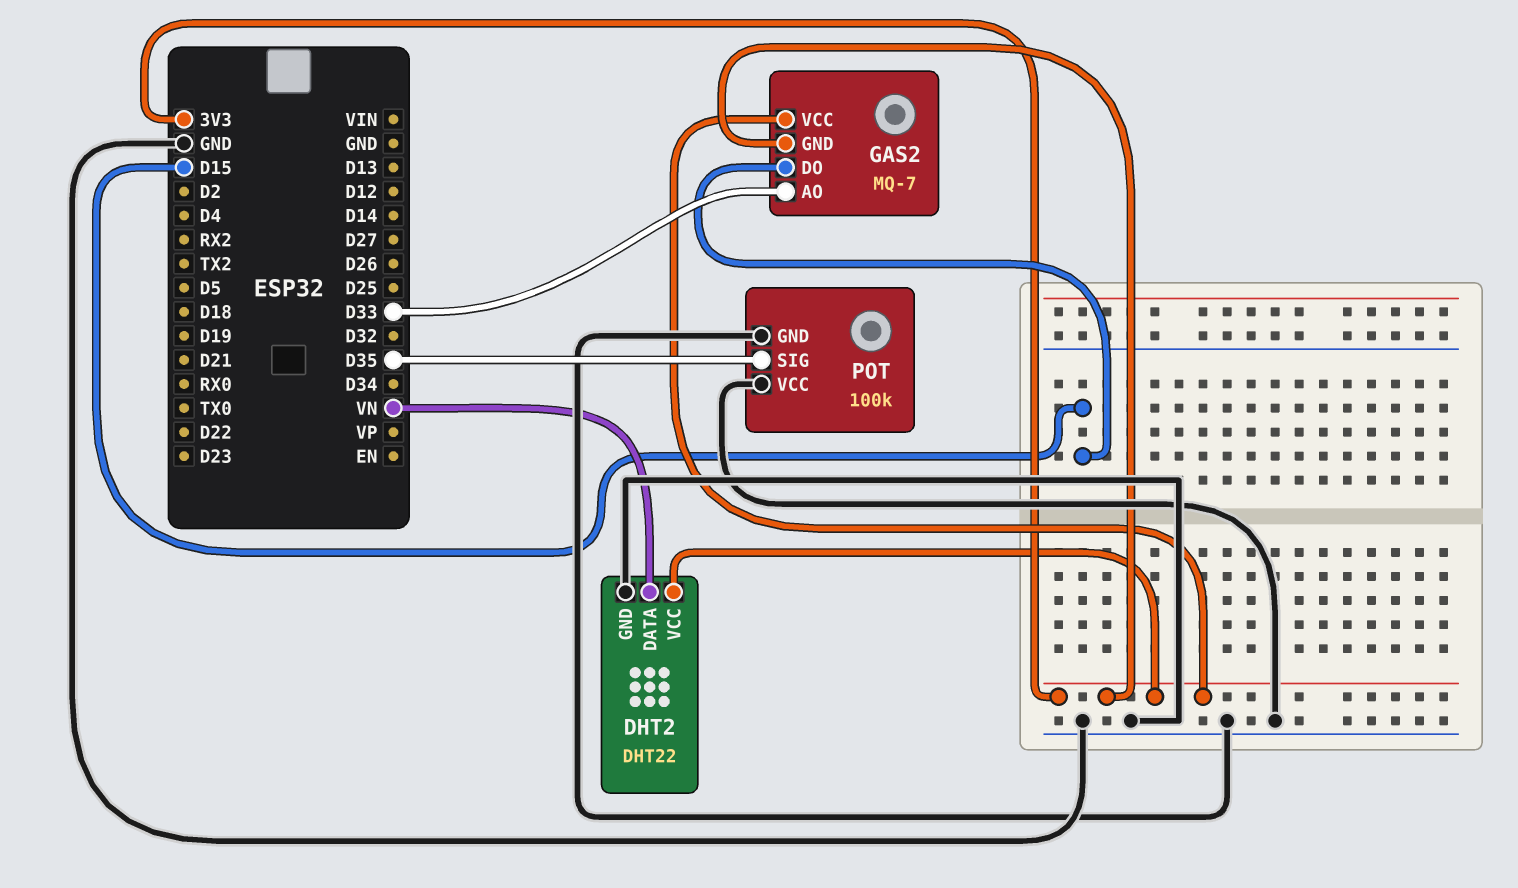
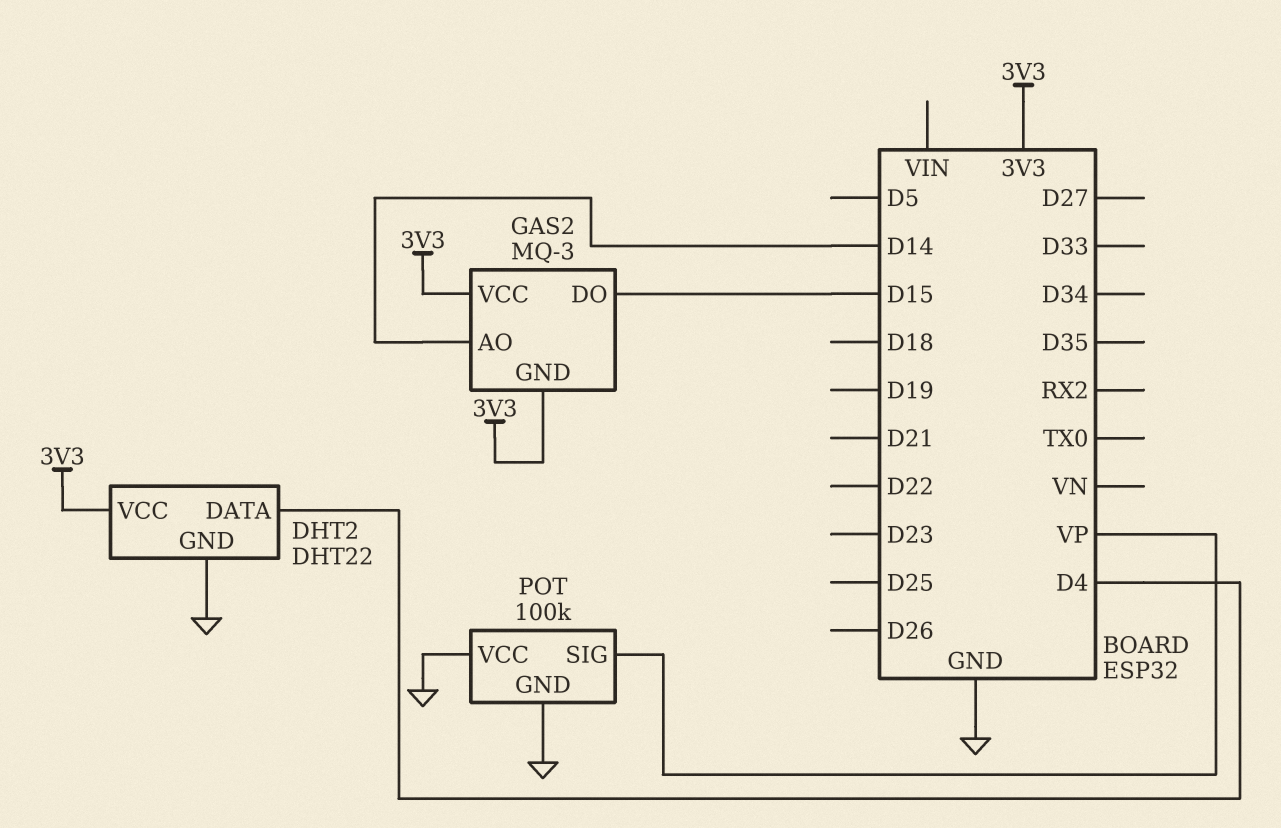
DHT2 pin DATA: VN -> D4
GAS2: MQ-7 -> MQ-3
GAS2 pin AO: D33 -> D14
POT pin SIG: D35 -> VP

